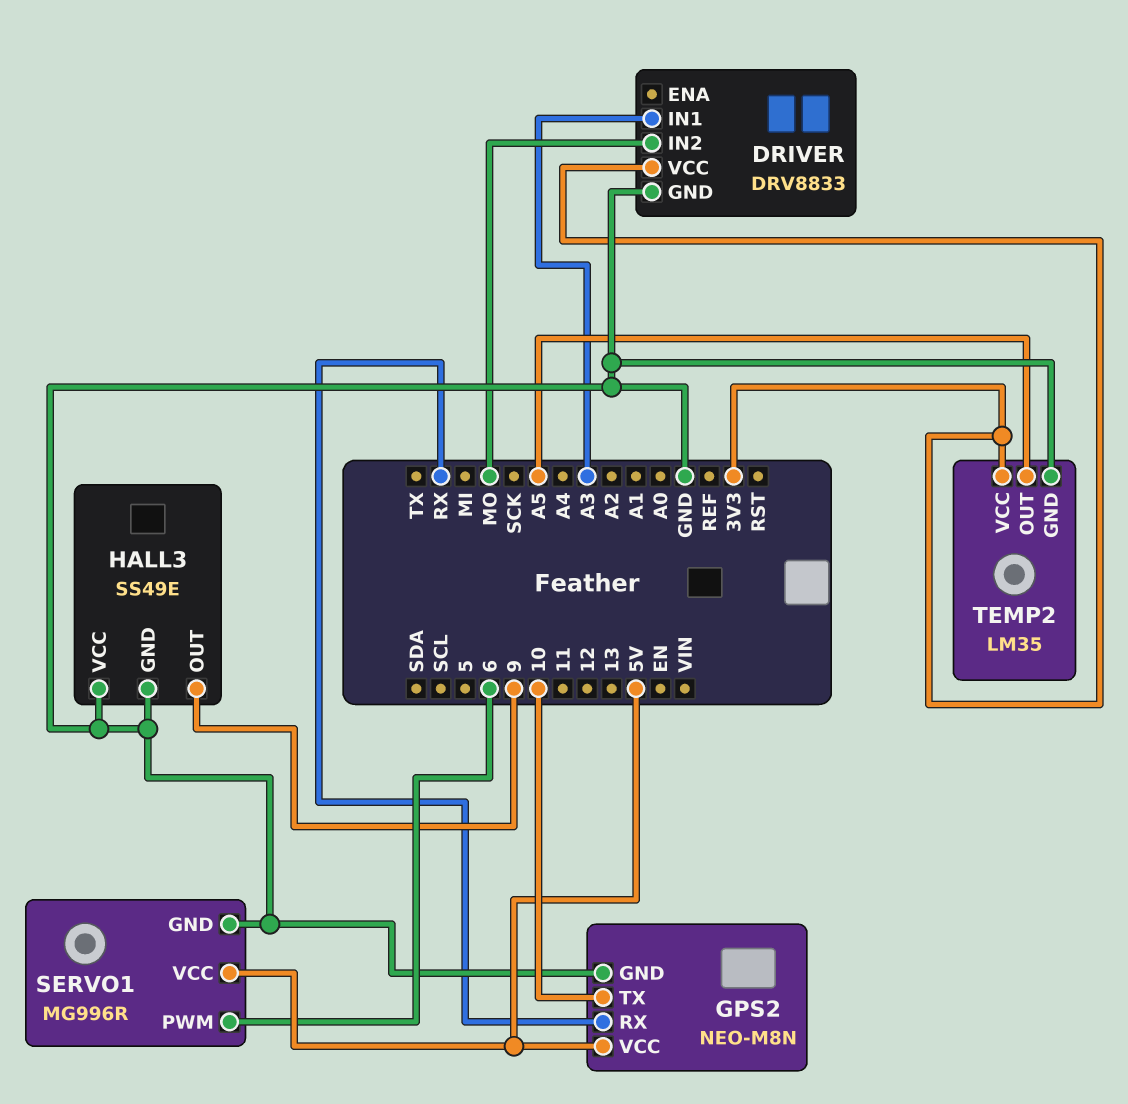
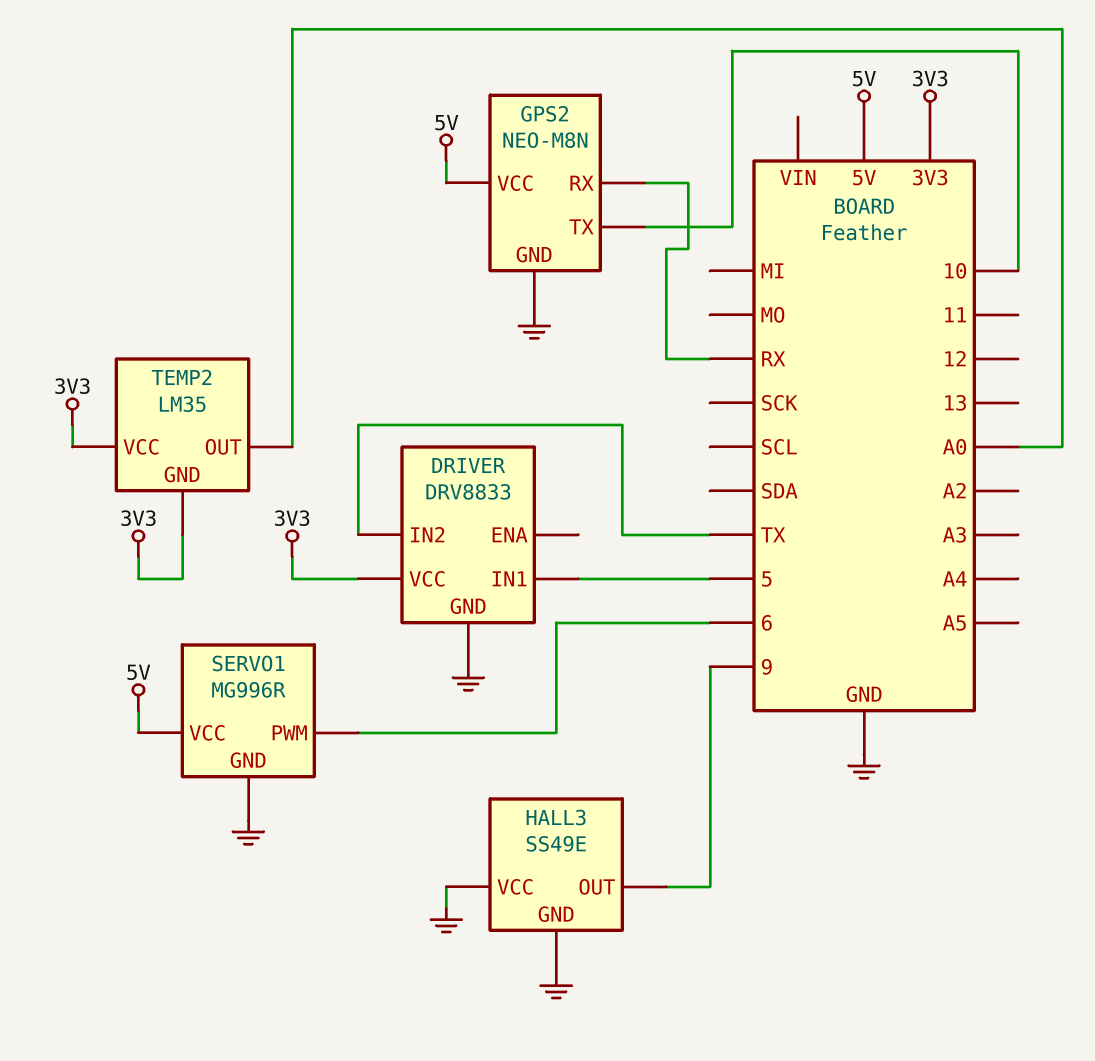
DRIVER pin IN1: A3 -> 5
DRIVER pin IN2: MO -> TX
TEMP2 pin GND: GND -> 3V3
TEMP2 pin OUT: A5 -> A0

